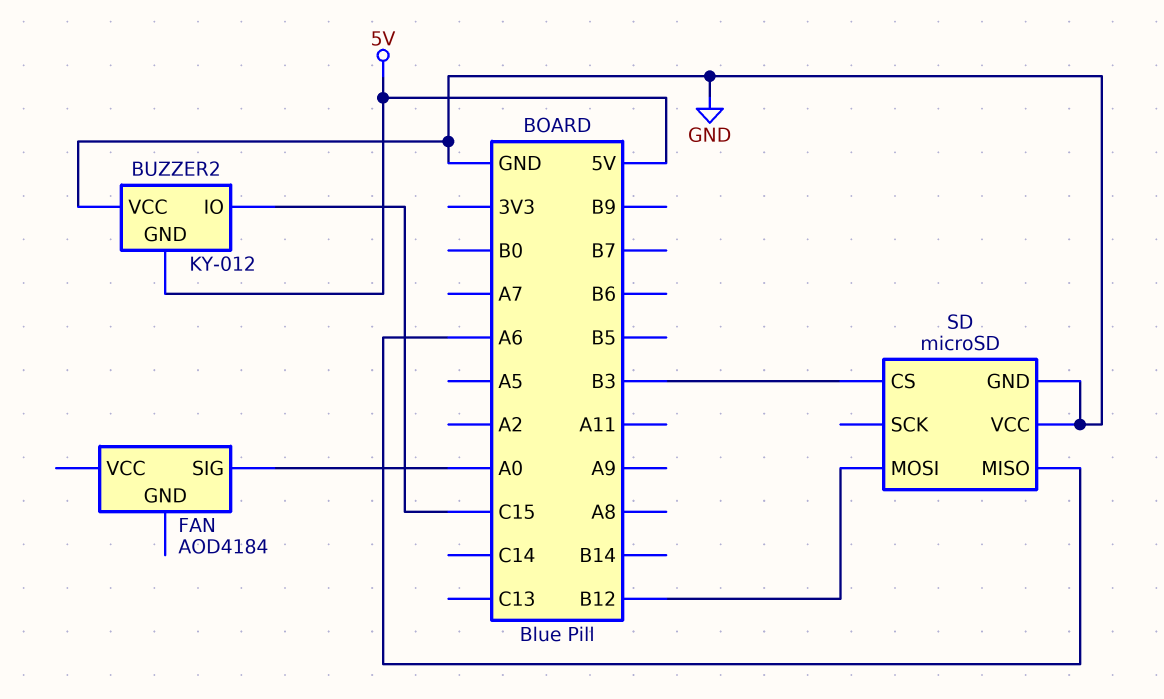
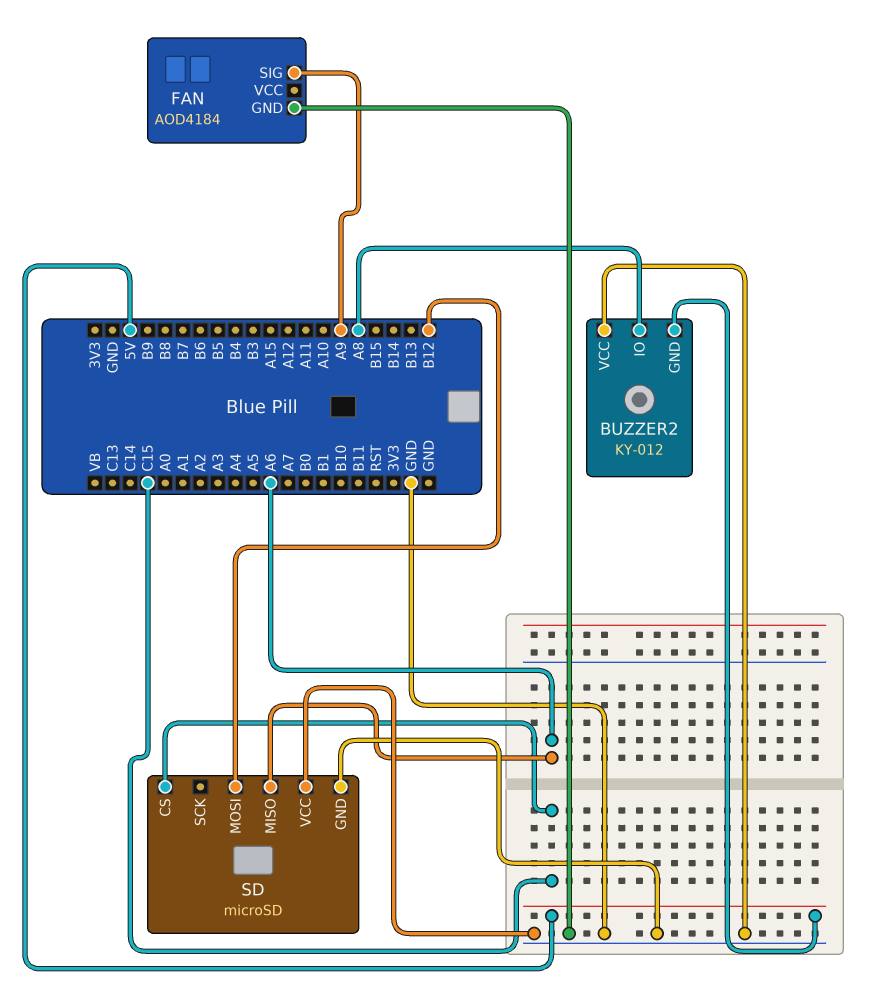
BUZZER2 pin IO: C15 -> A8
FAN pin GND: none -> GND
FAN pin SIG: A0 -> A9
SD pin CS: B3 -> C15

